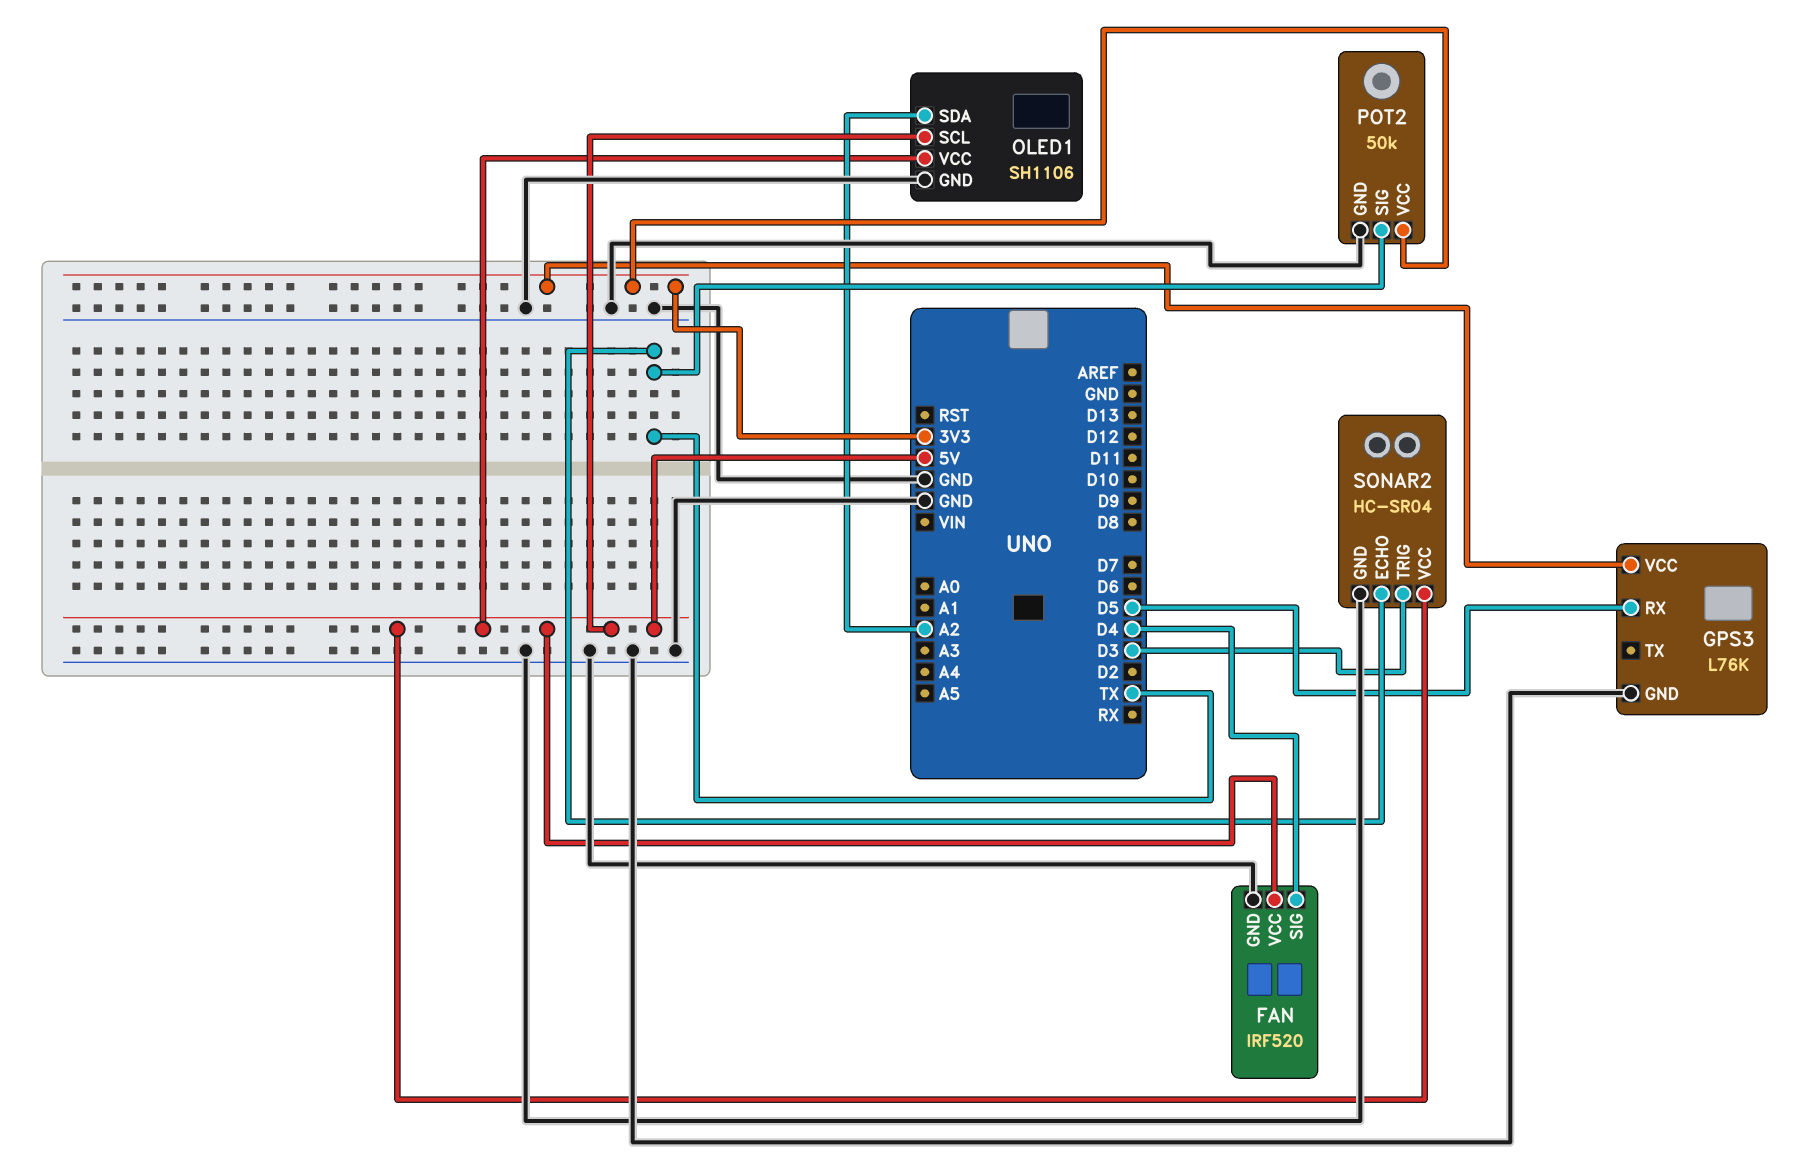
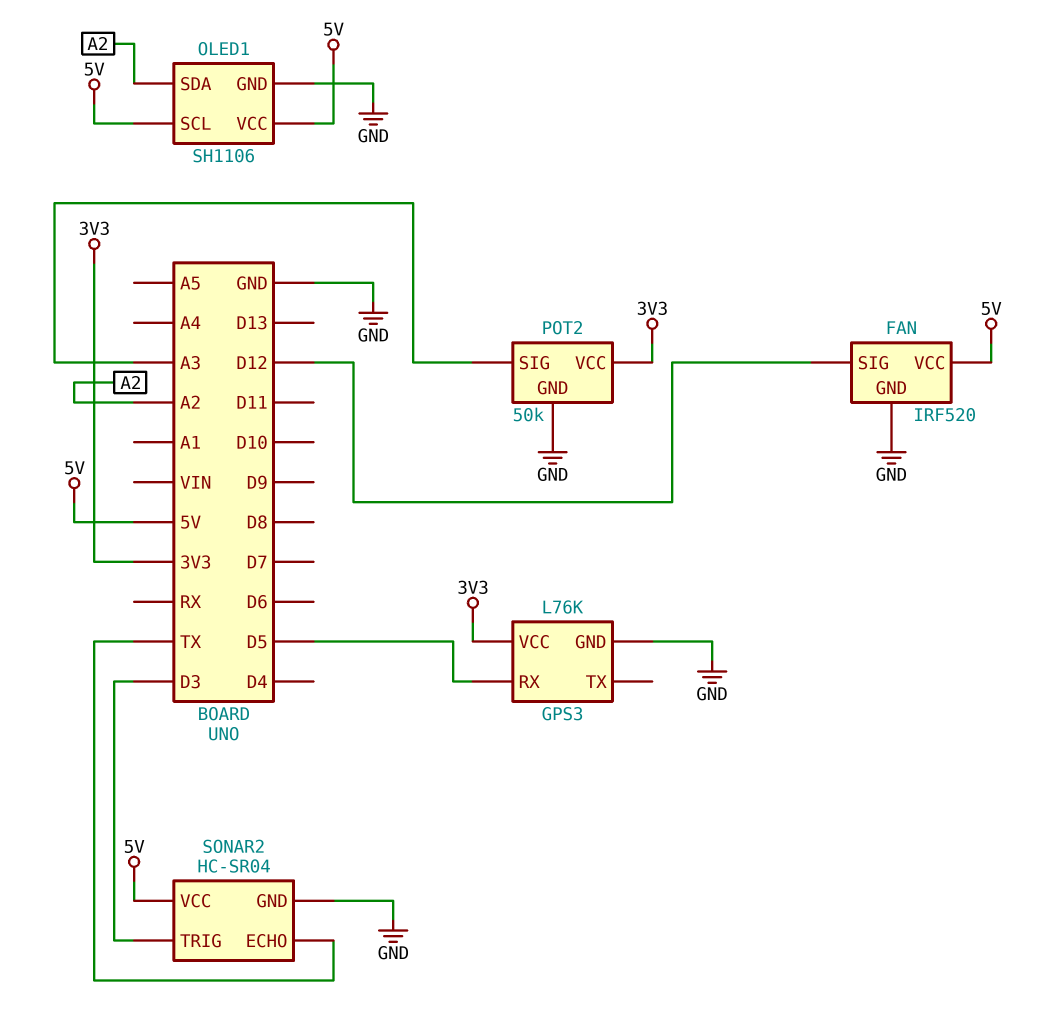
FAN pin SIG: D4 -> D12
POT2 pin SIG: TX -> A3

